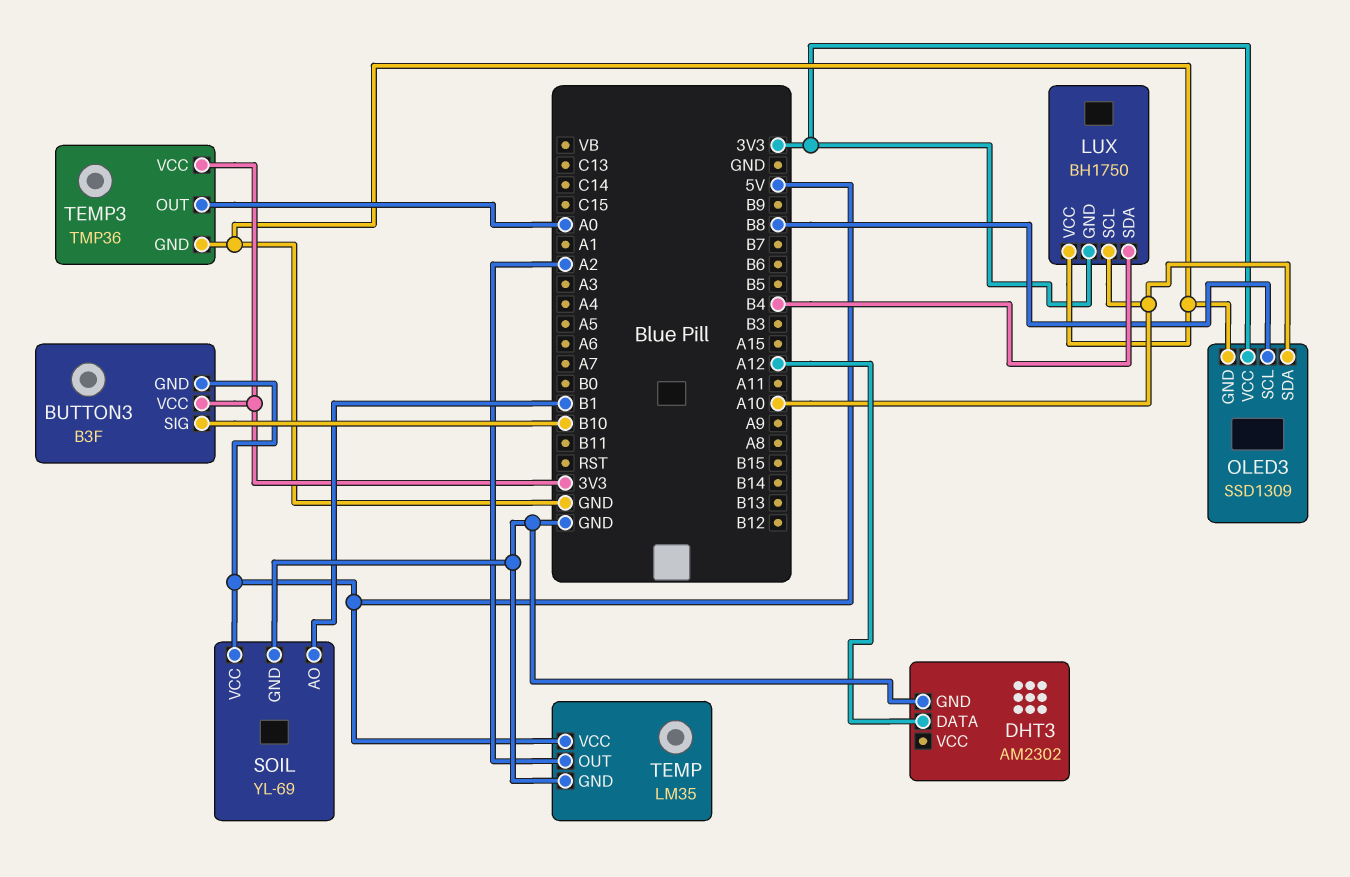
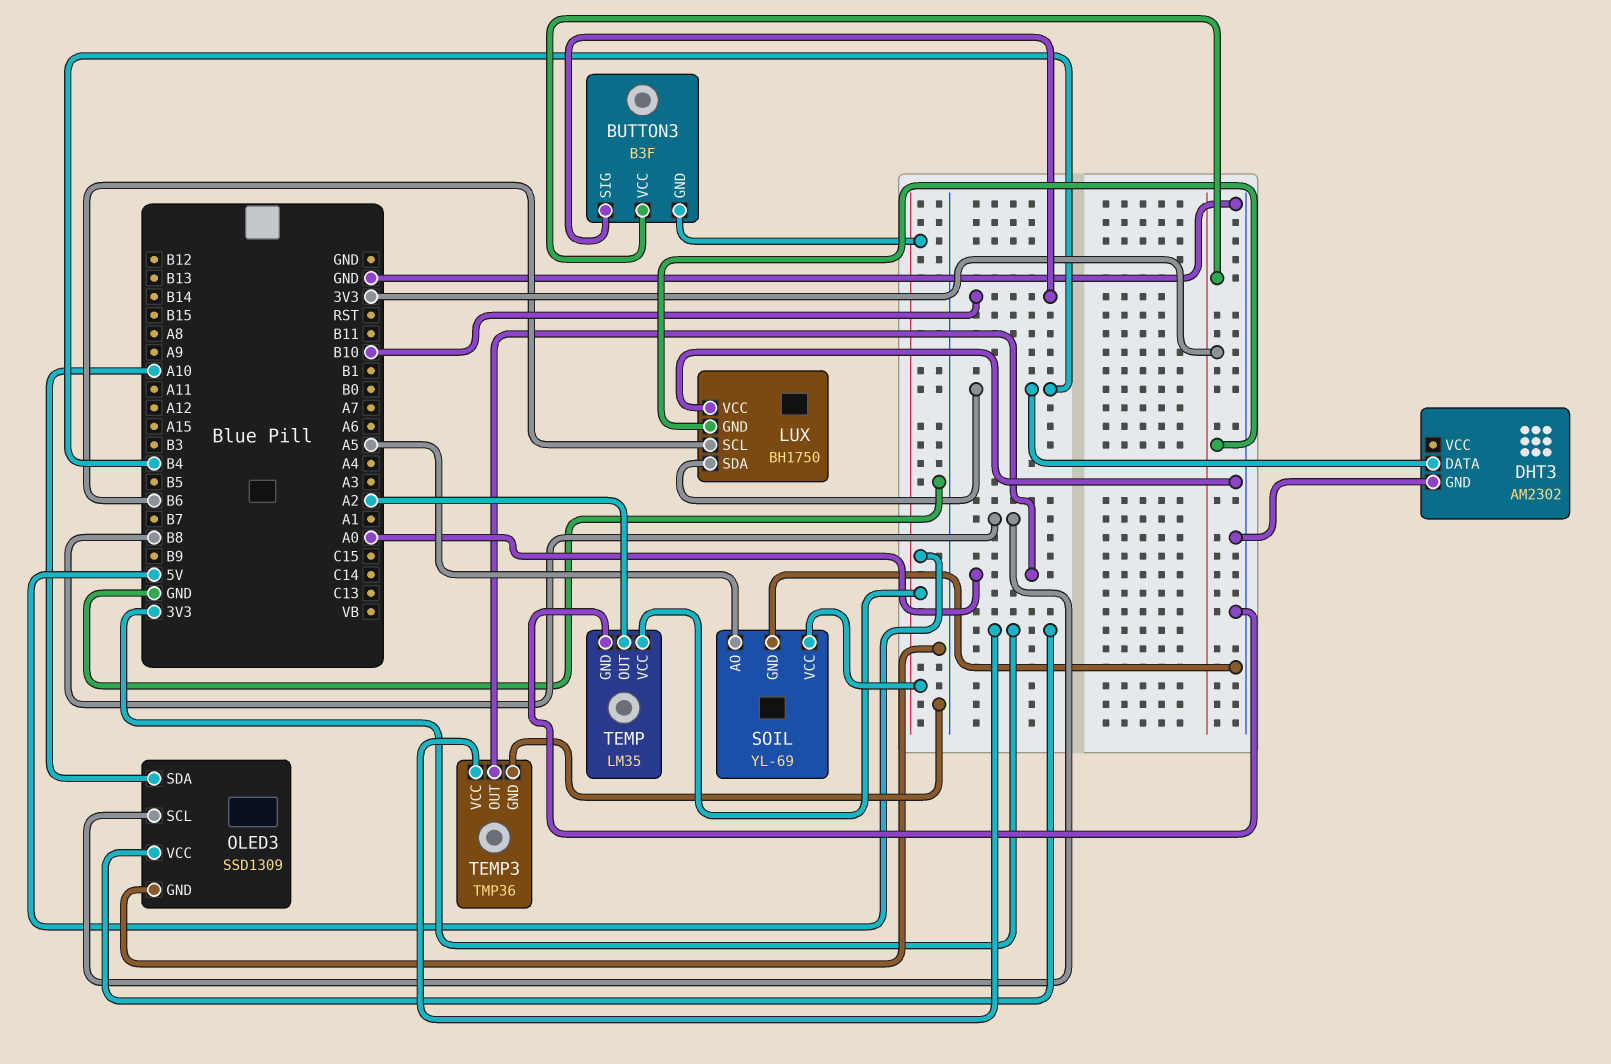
DHT3 pin DATA: A12 -> B4
LUX pin SCL: A10 -> B6
SOIL pin AO: B1 -> A5

